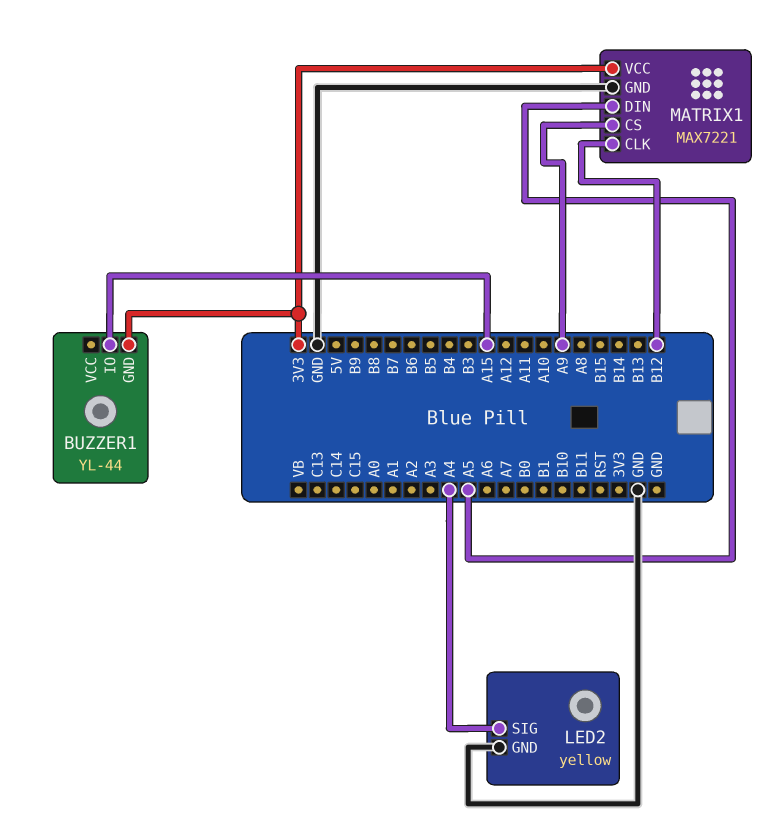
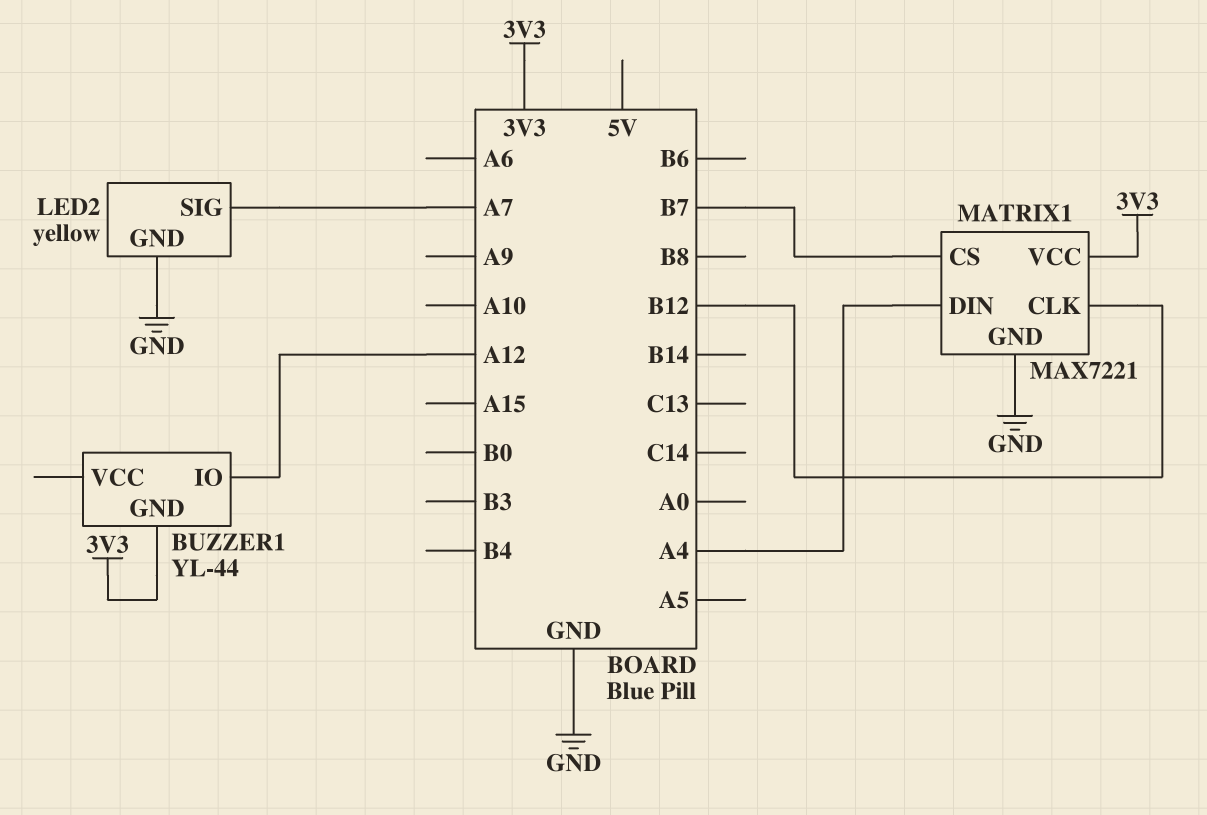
BUZZER1 pin IO: A15 -> A12
LED2 pin SIG: A4 -> A7
MATRIX1 pin CS: A9 -> B7
MATRIX1 pin DIN: A5 -> A4

